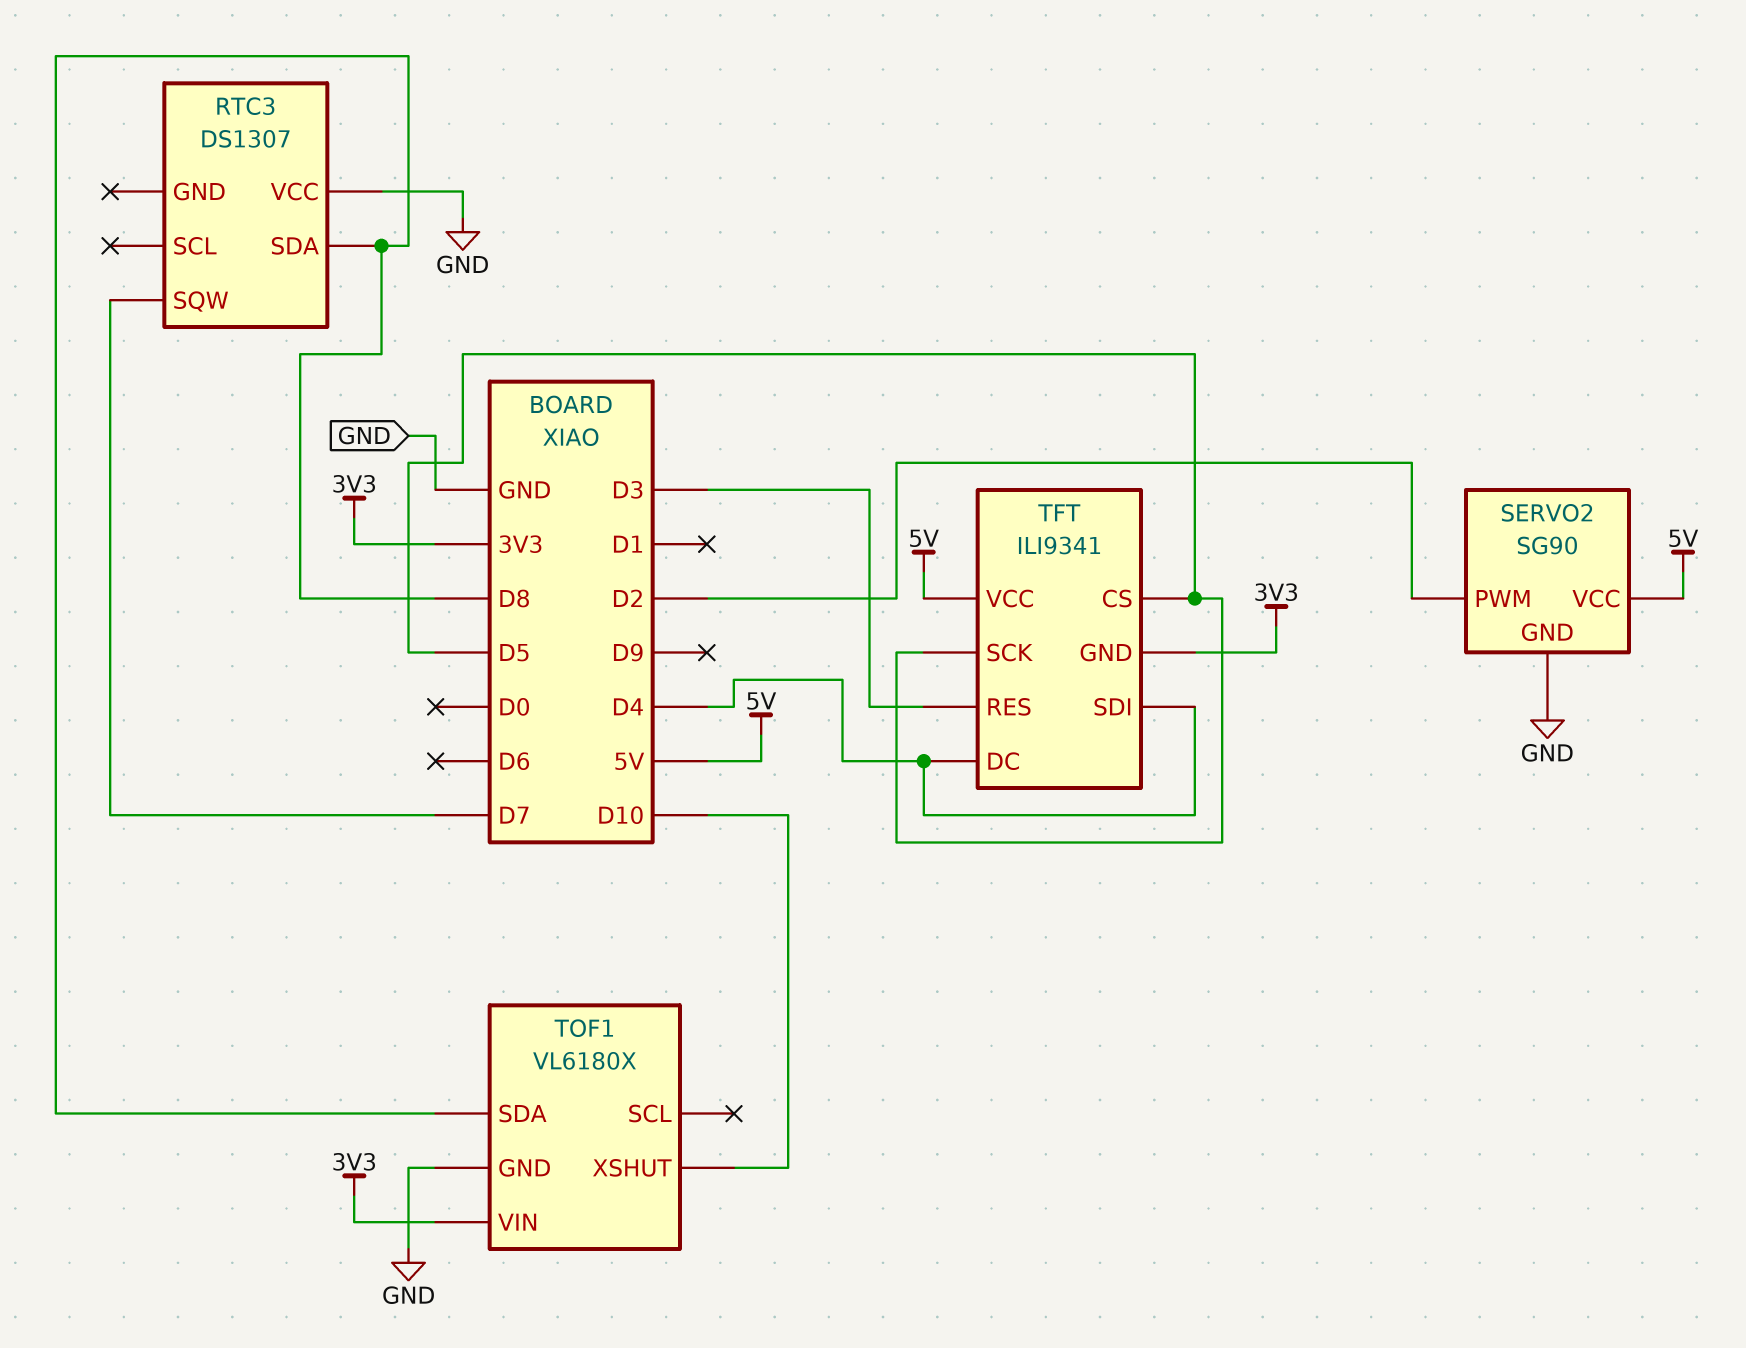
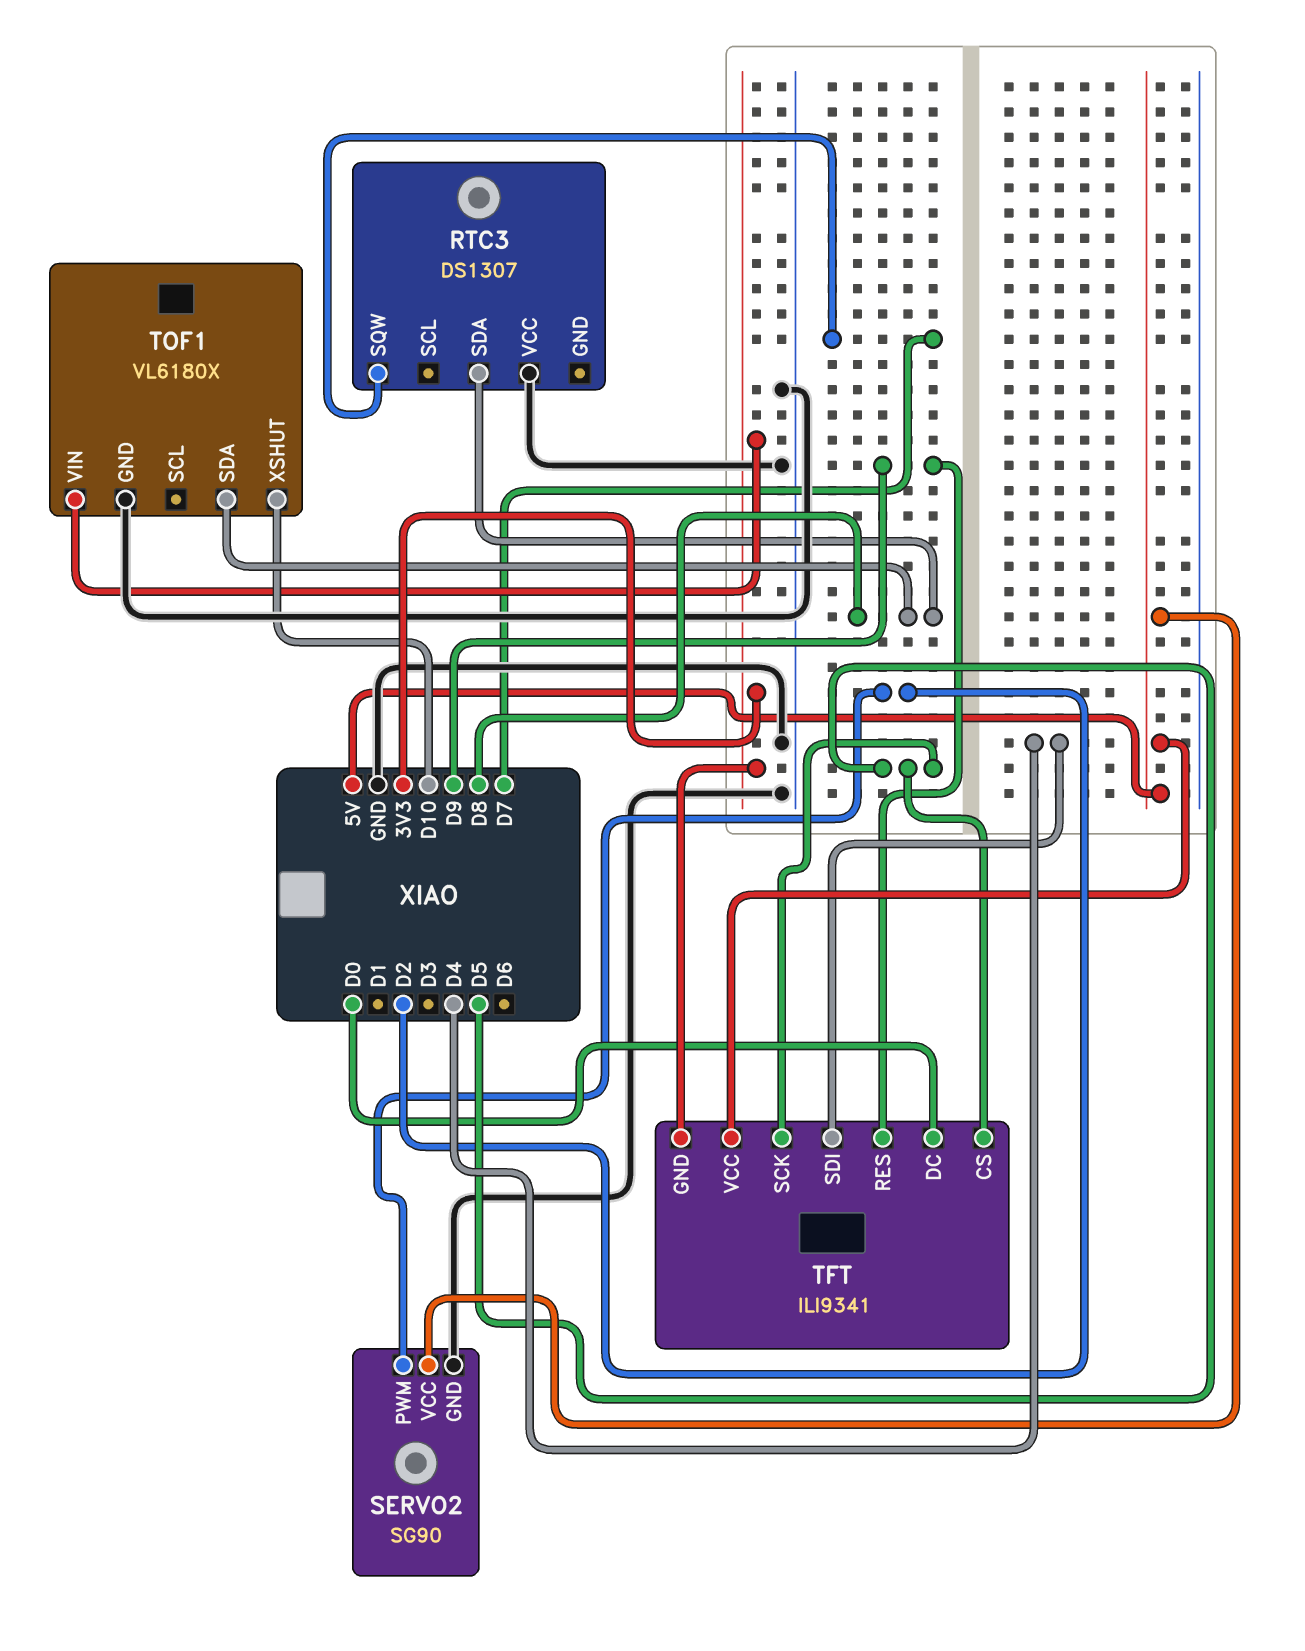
TFT pin DC: D4 -> D0
TFT pin RES: D3 -> D9

